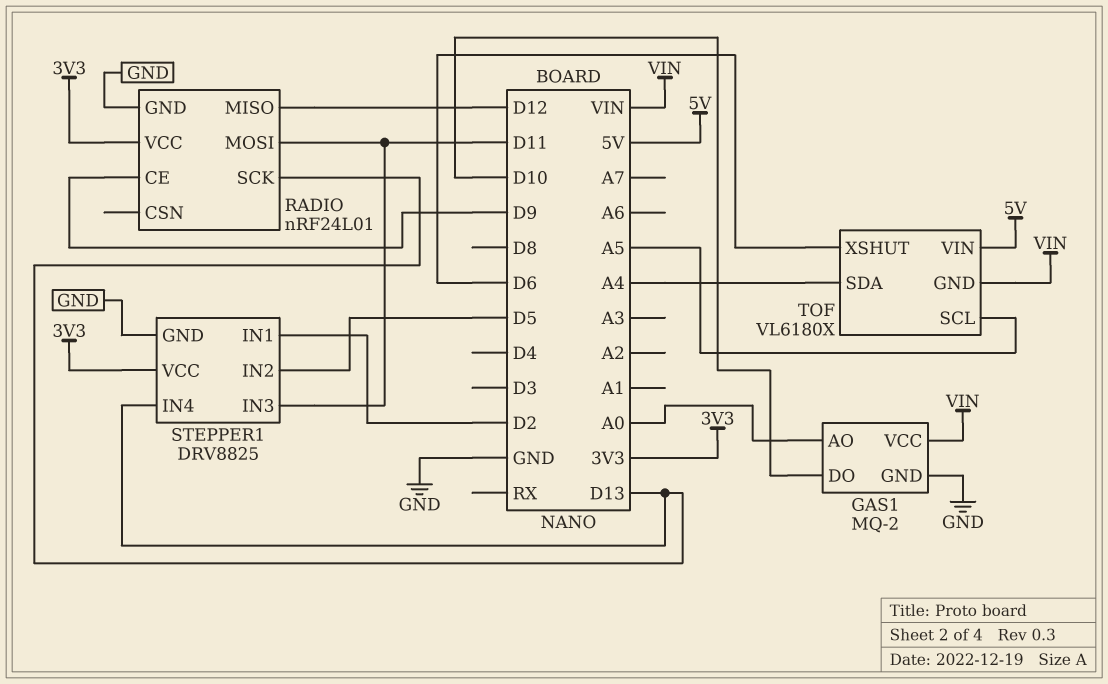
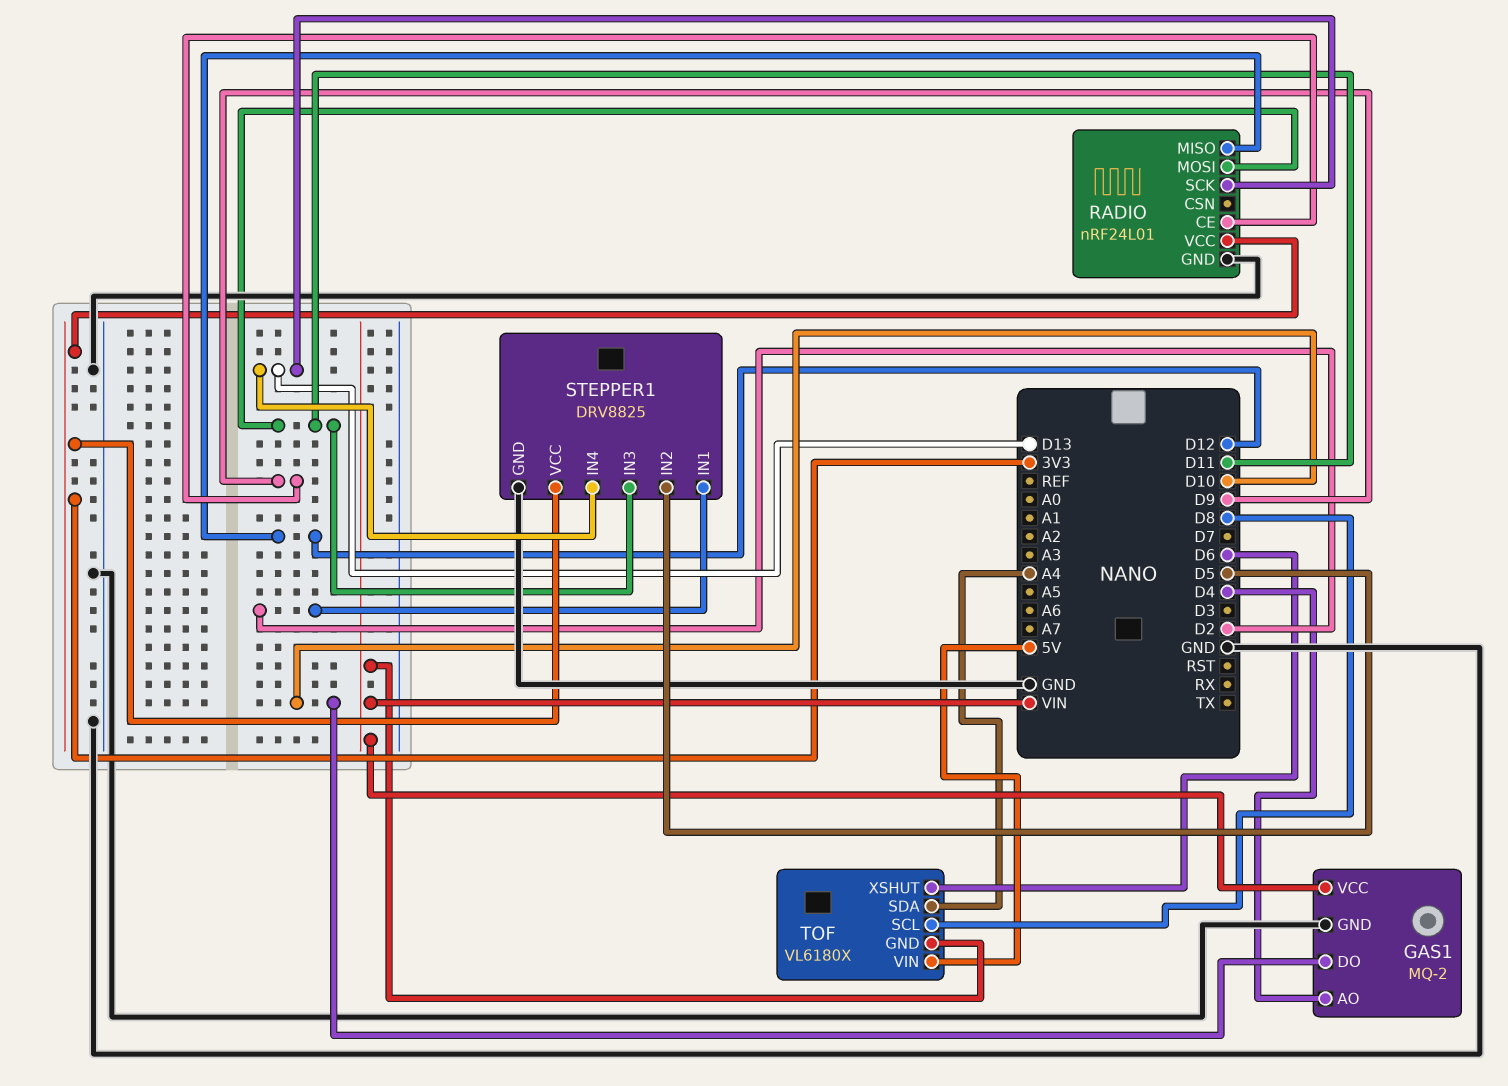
GAS1 pin AO: A0 -> D4
TOF pin SCL: A5 -> D8

